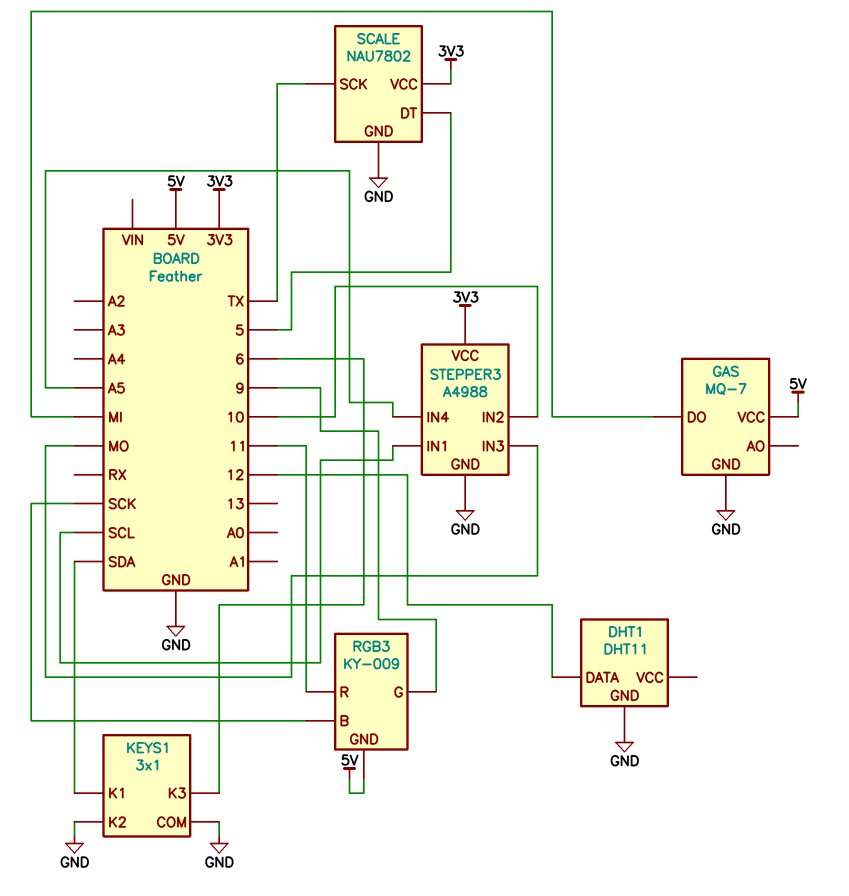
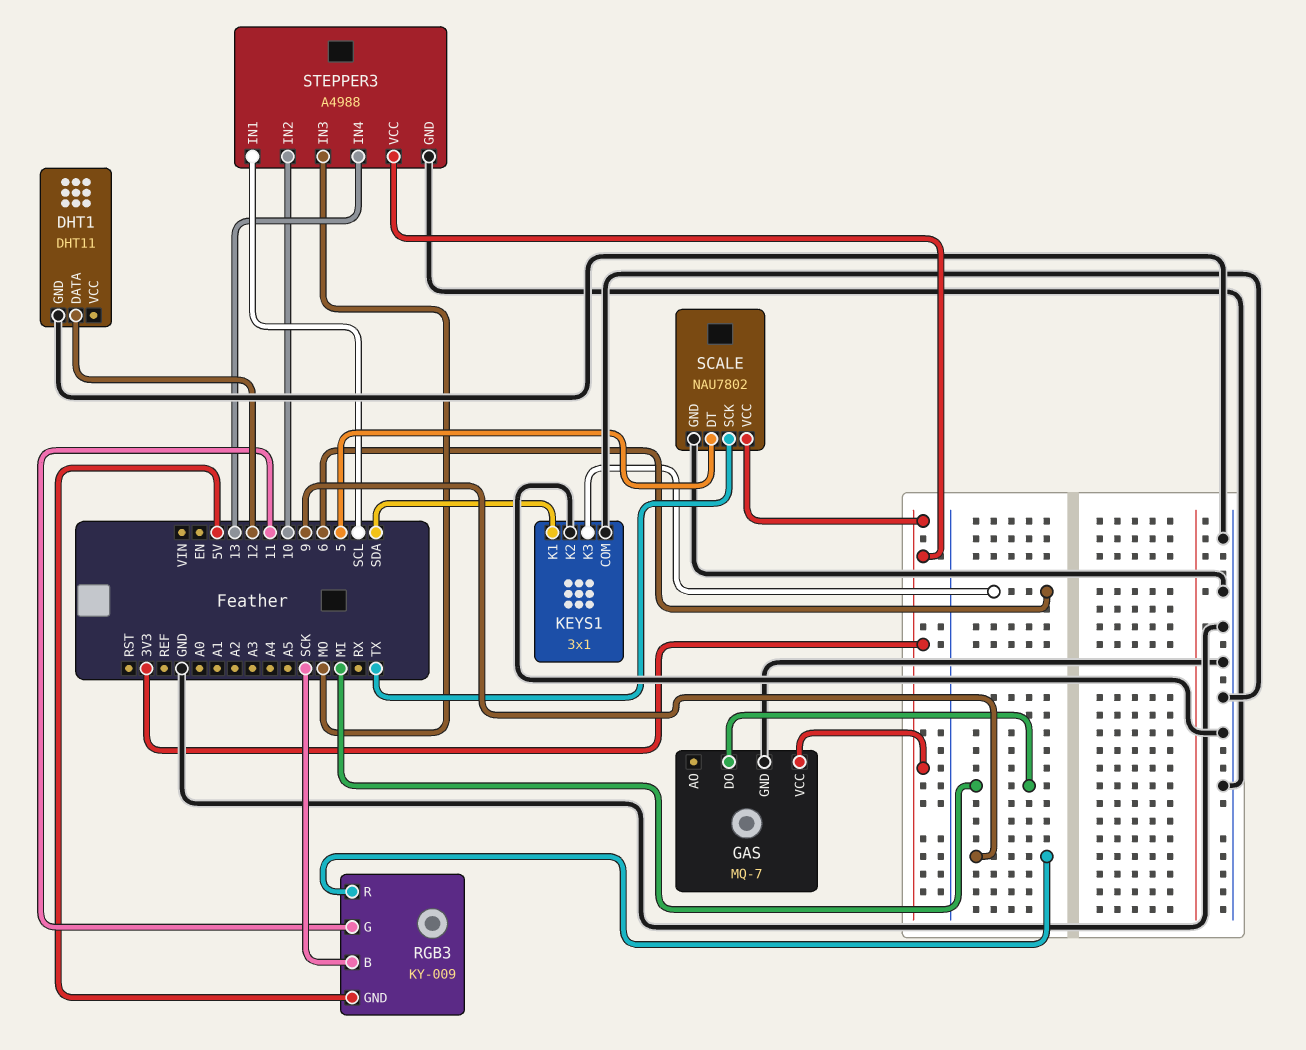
GAS pin VCC: 5V -> 3V3
RGB3 pin G: 9 -> 11
RGB3 pin R: 11 -> 9
STEPPER3 pin IN4: A5 -> 13

